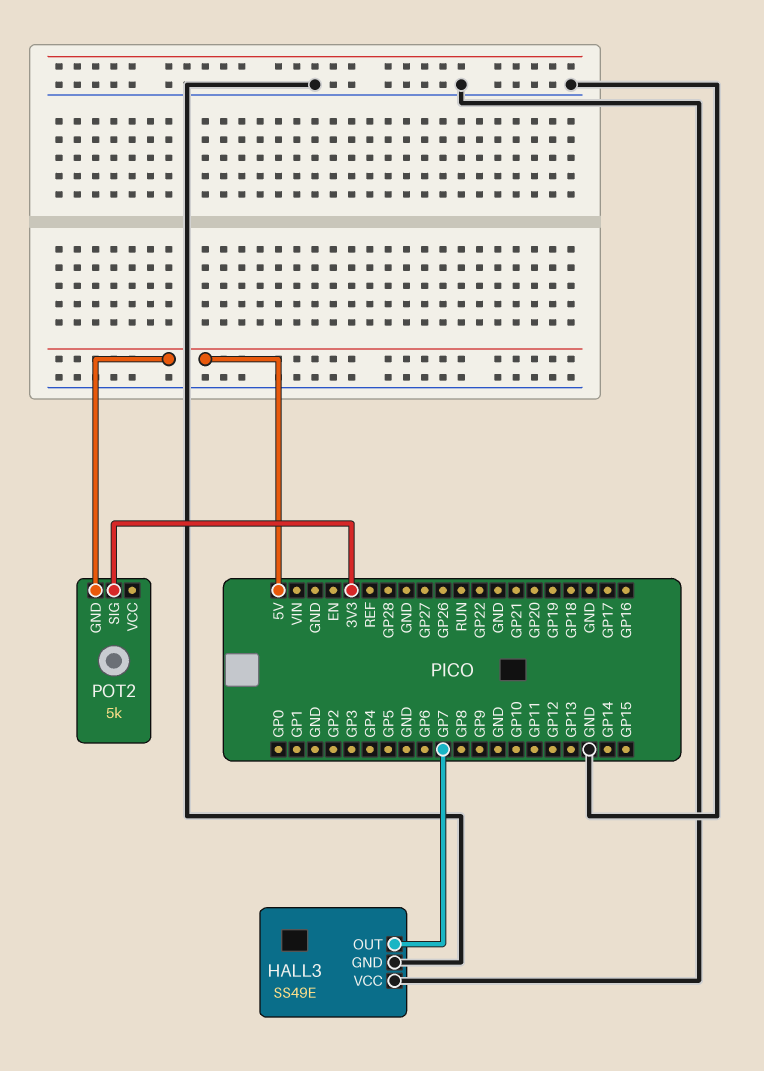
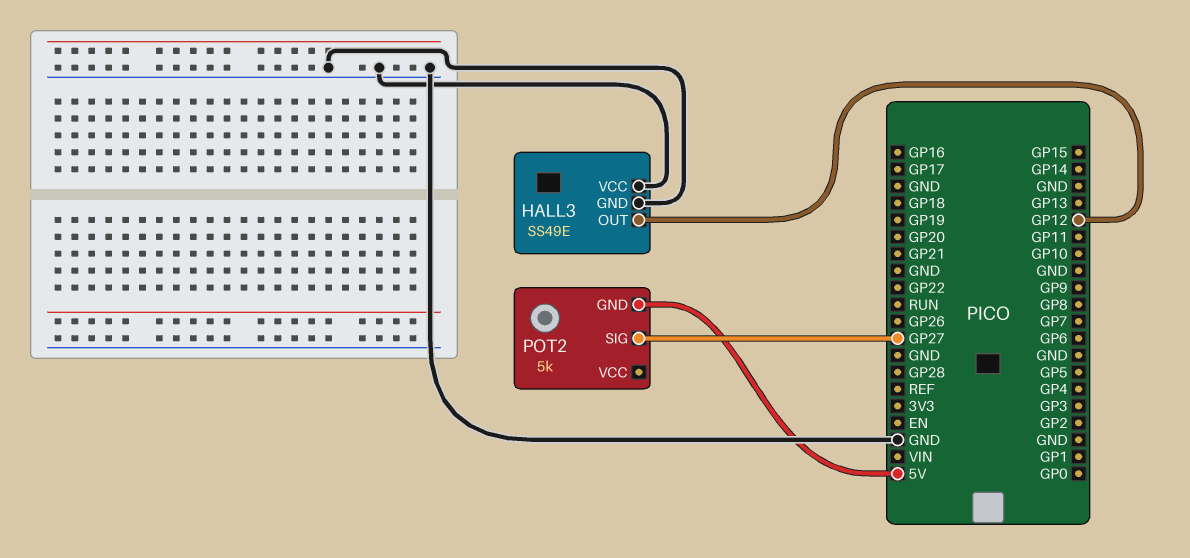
HALL3 pin OUT: GP7 -> GP12
POT2 pin SIG: 3V3 -> GP27

